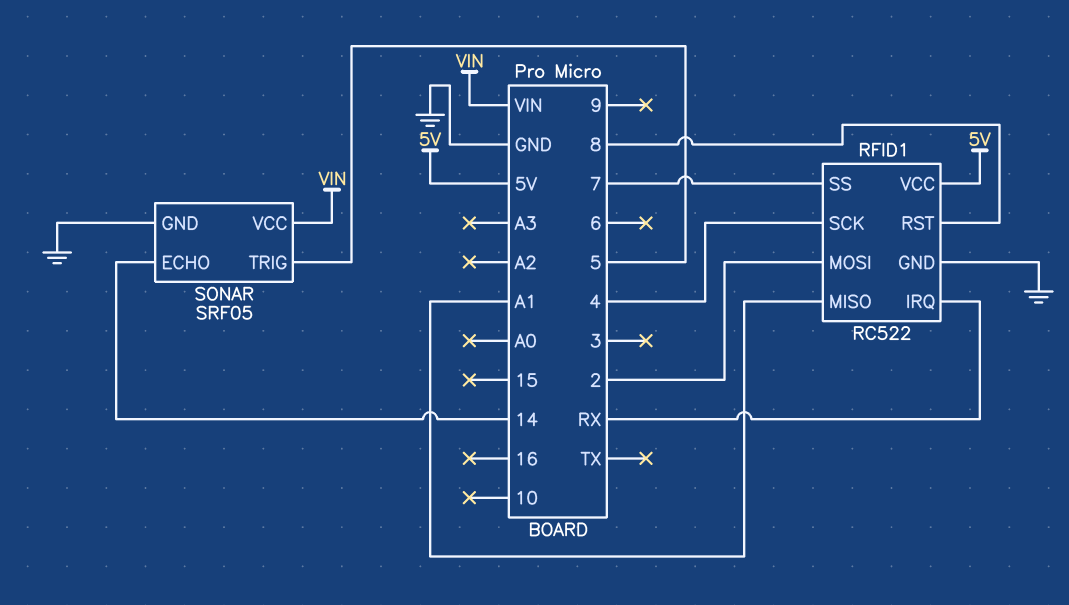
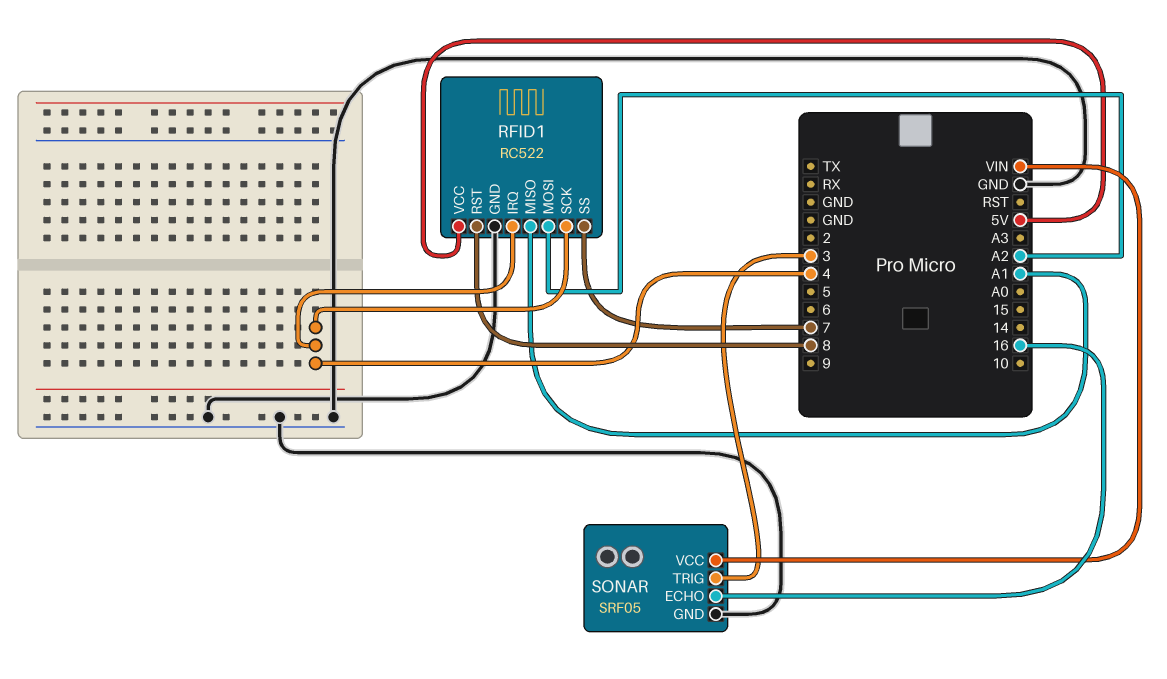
RFID1 pin IRQ: RX -> 4
RFID1 pin MOSI: 2 -> A2
SONAR pin ECHO: 14 -> 16
SONAR pin TRIG: 5 -> 3

